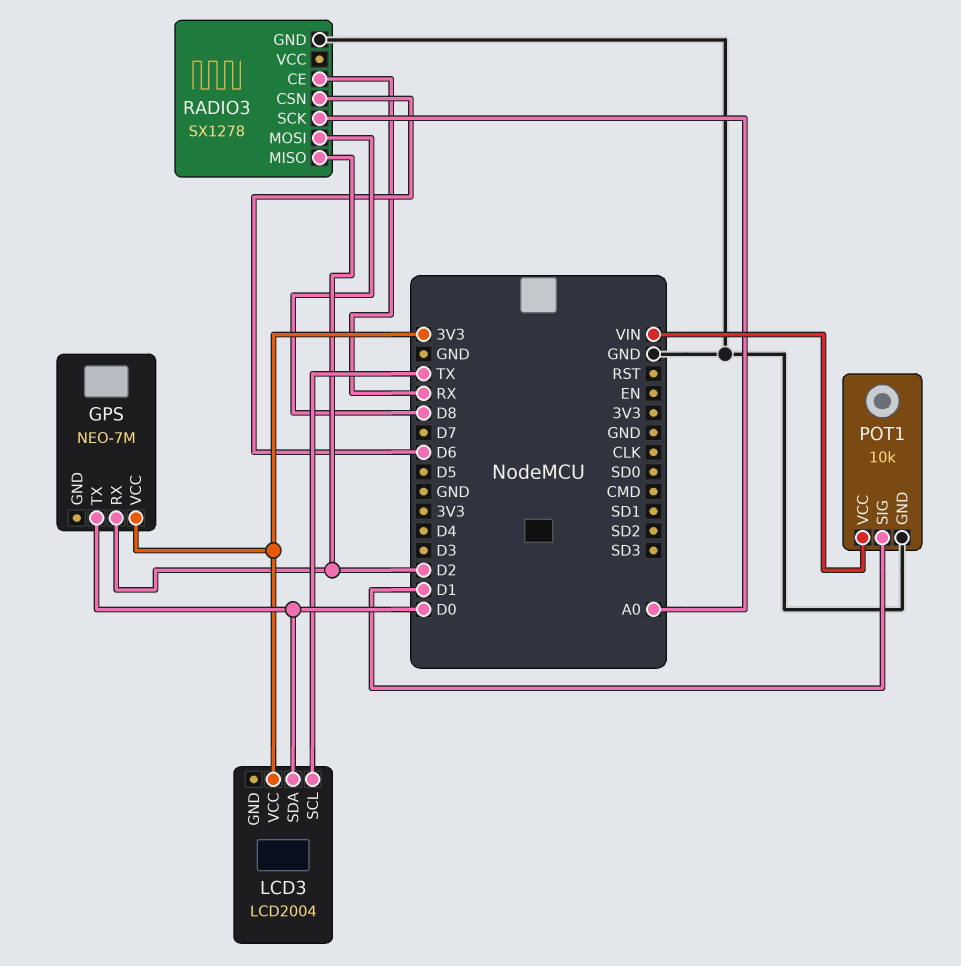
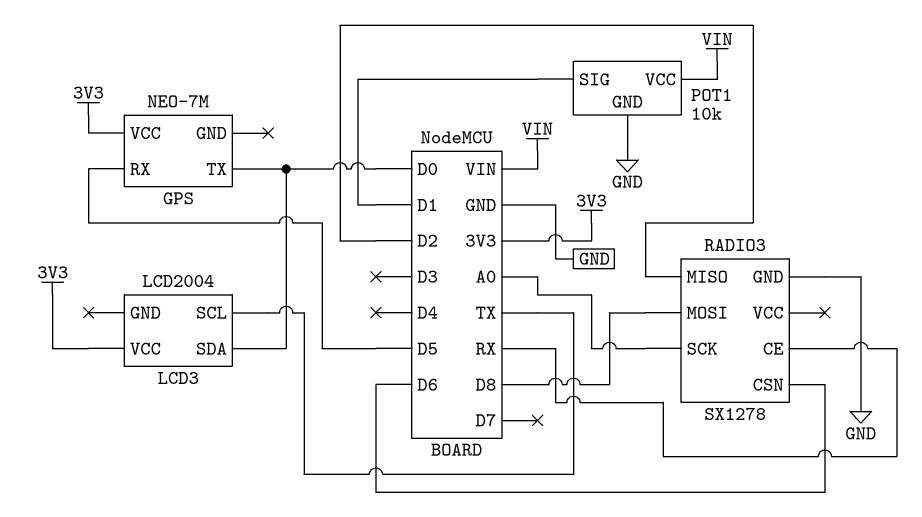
GPS pin RX: D2 -> D5

